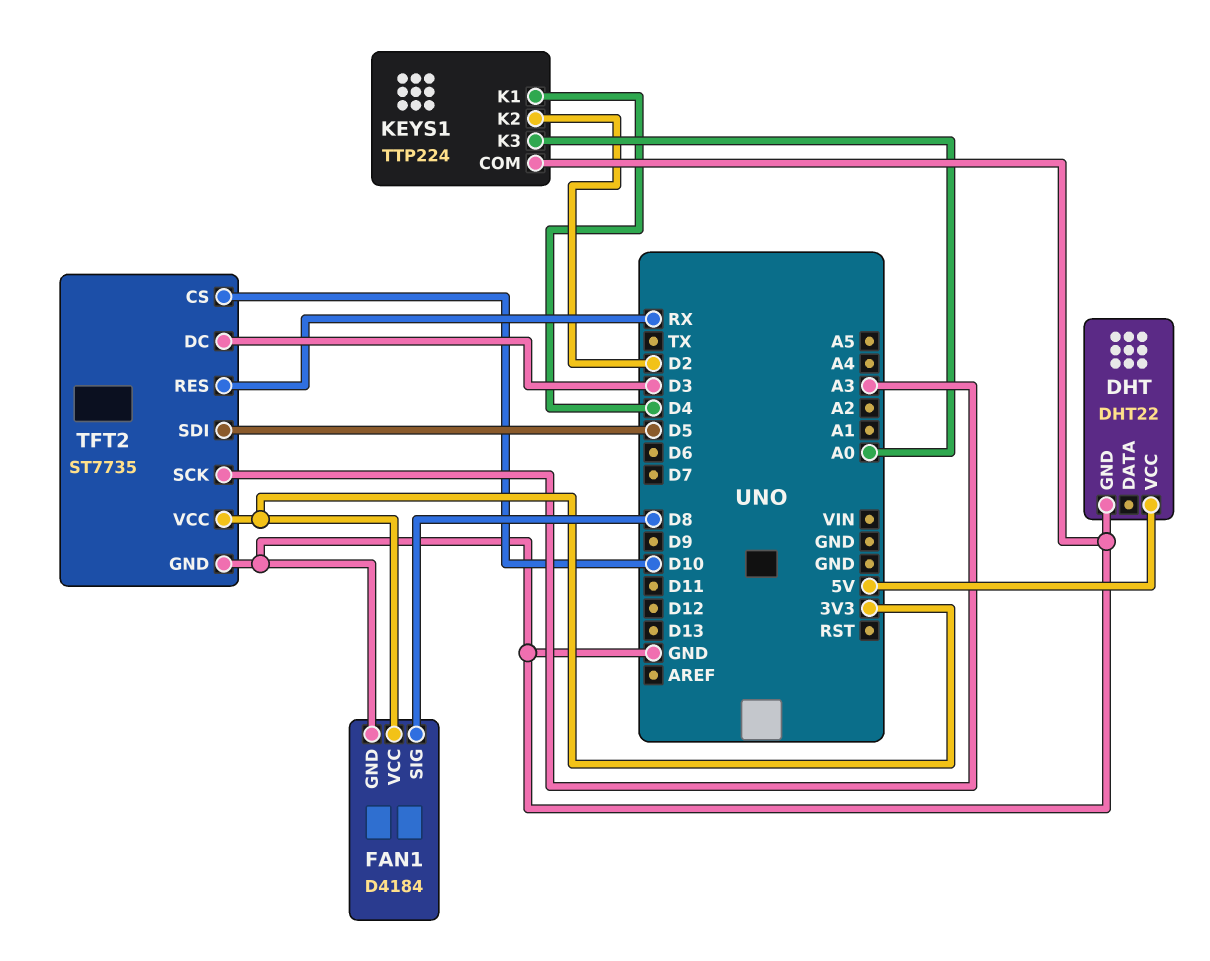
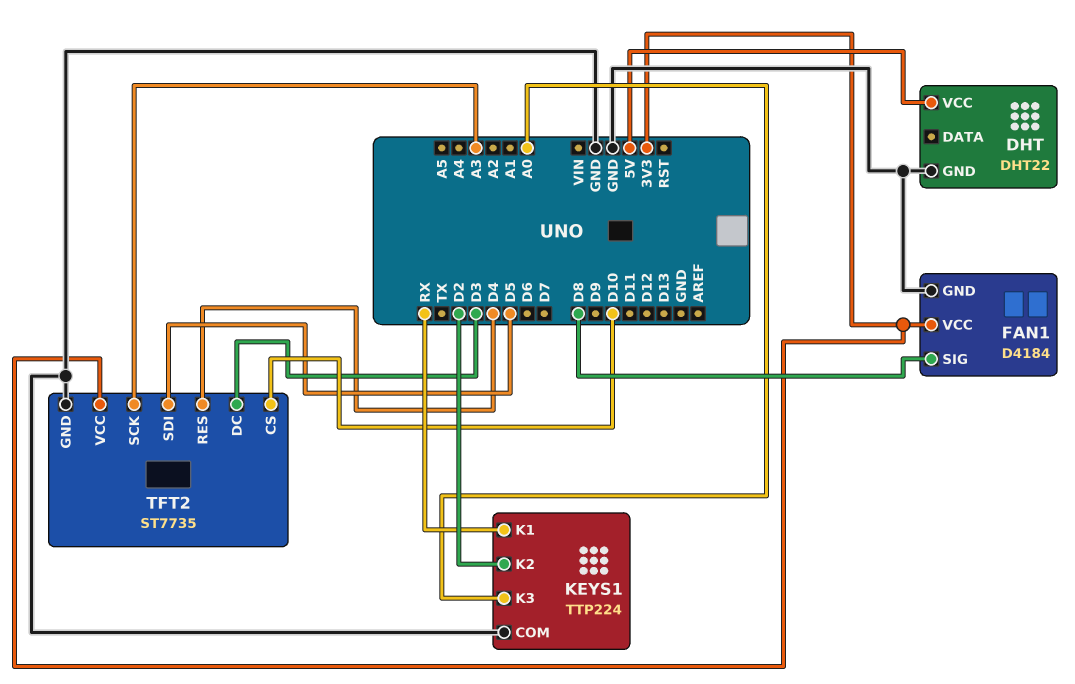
KEYS1 pin K1: D4 -> RX
TFT2 pin RES: RX -> D4

